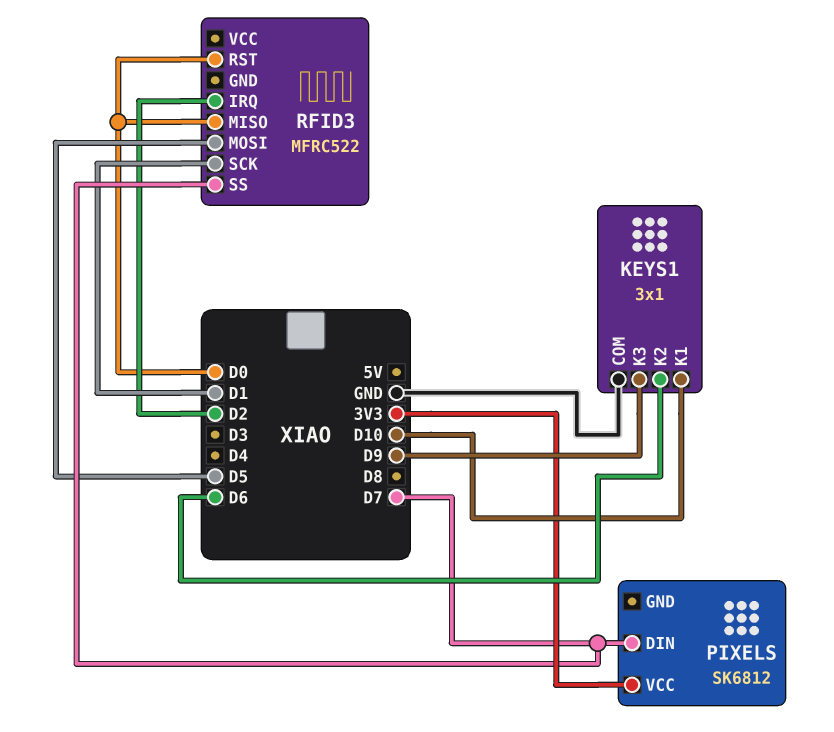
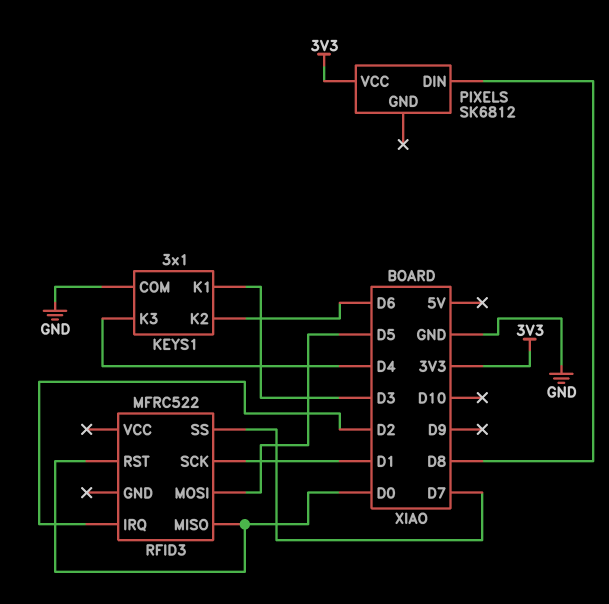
KEYS1 pin K1: D10 -> D3
KEYS1 pin K3: D9 -> D4
PIXELS pin DIN: D7 -> D8

